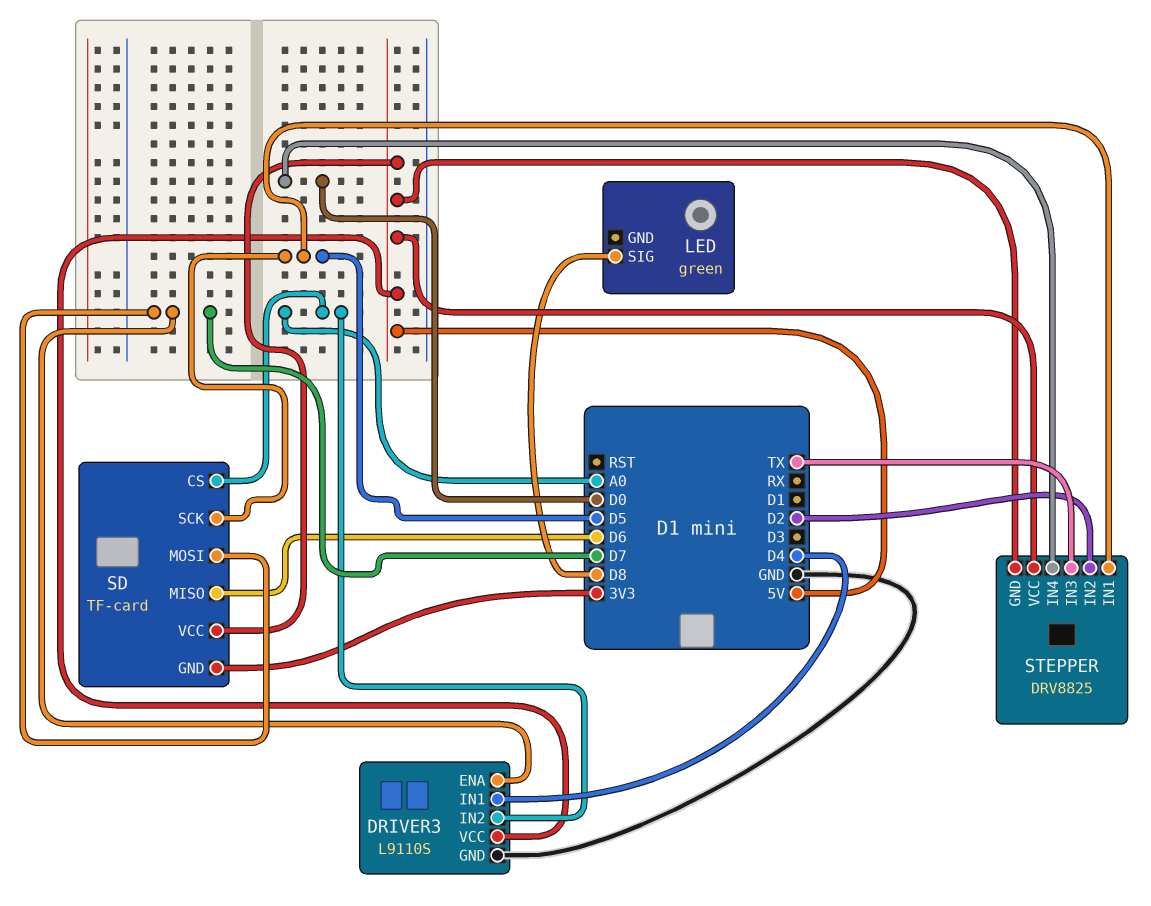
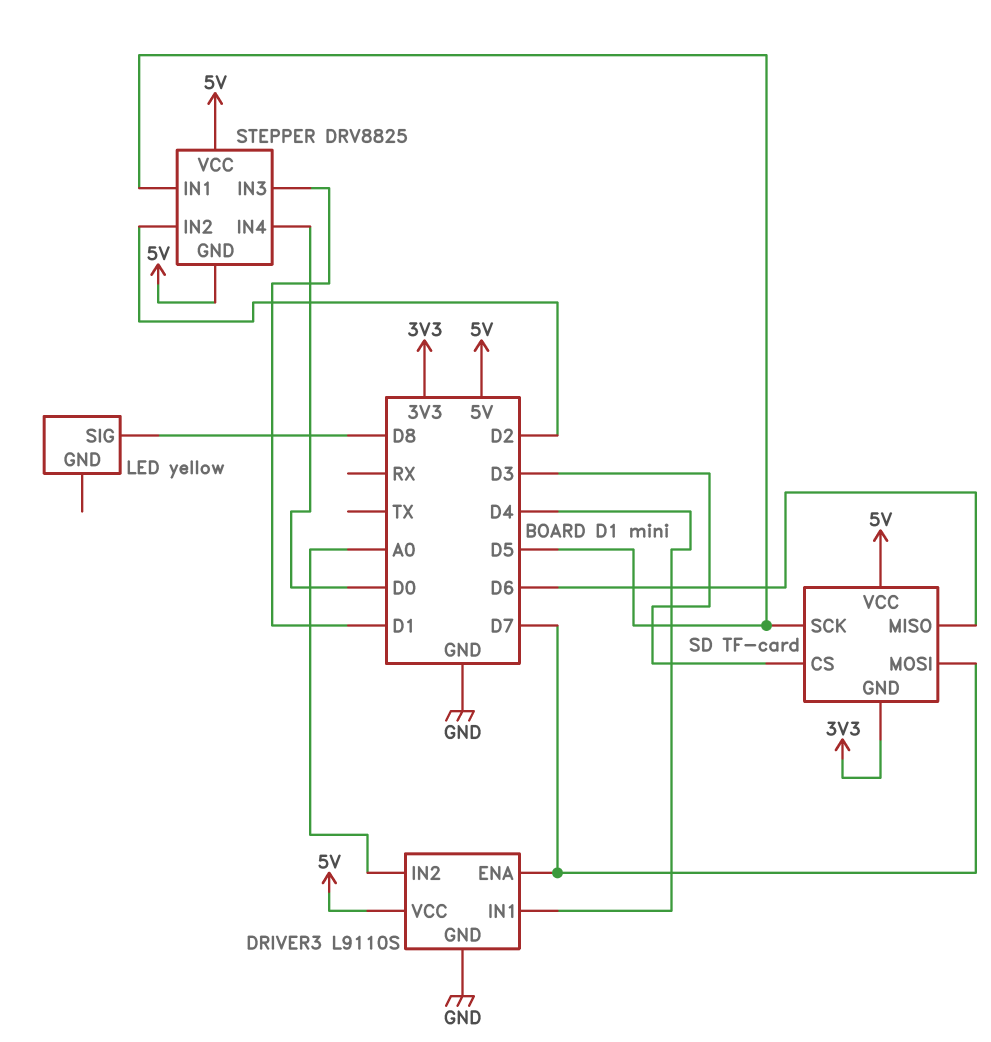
LED: green -> yellow
SD pin CS: A0 -> D3
STEPPER pin IN3: TX -> D1

